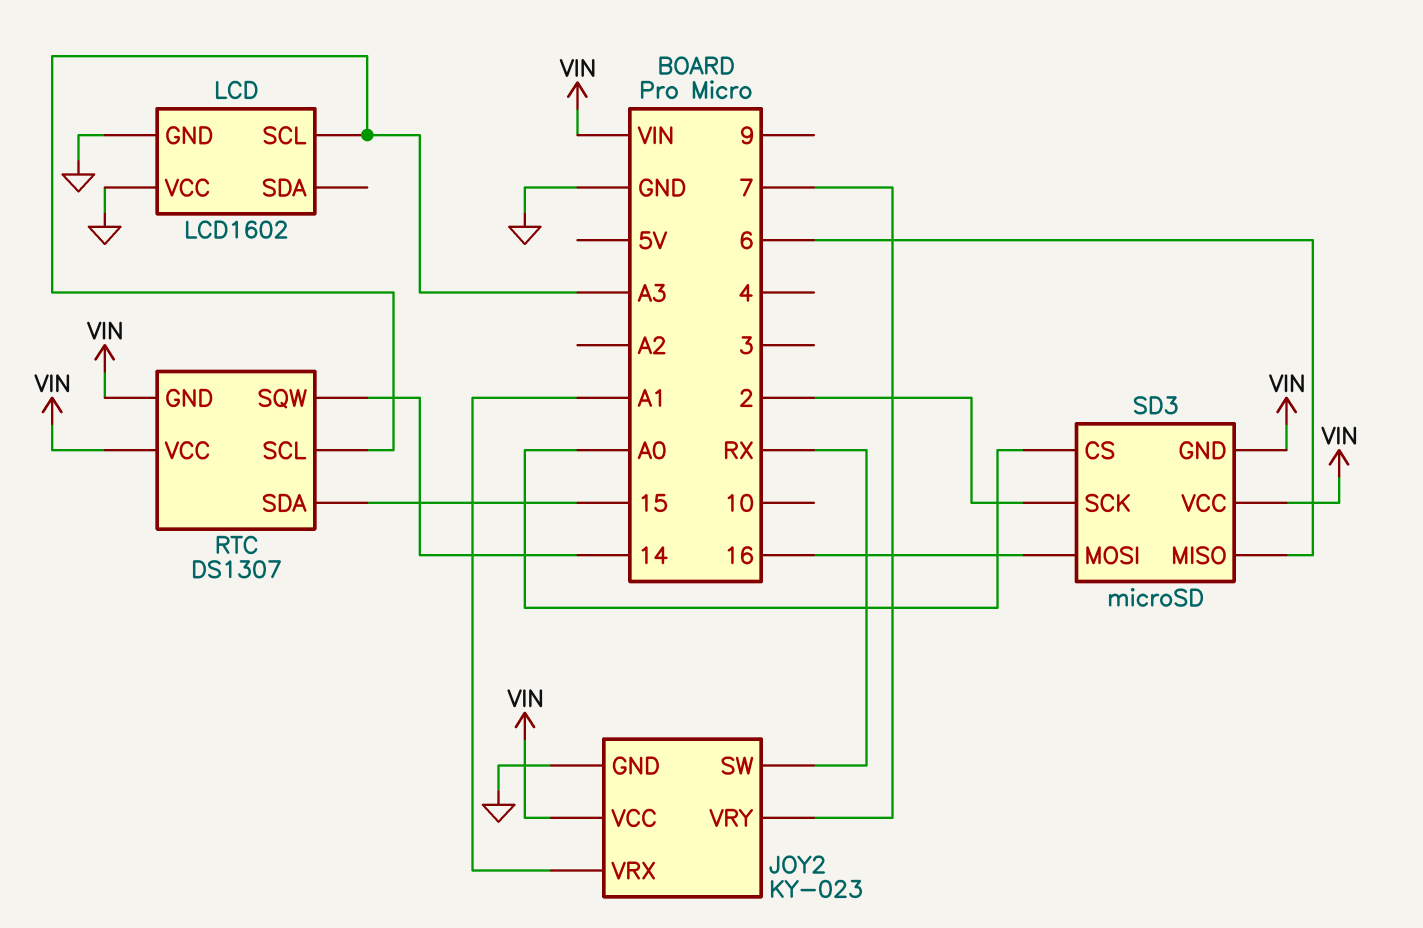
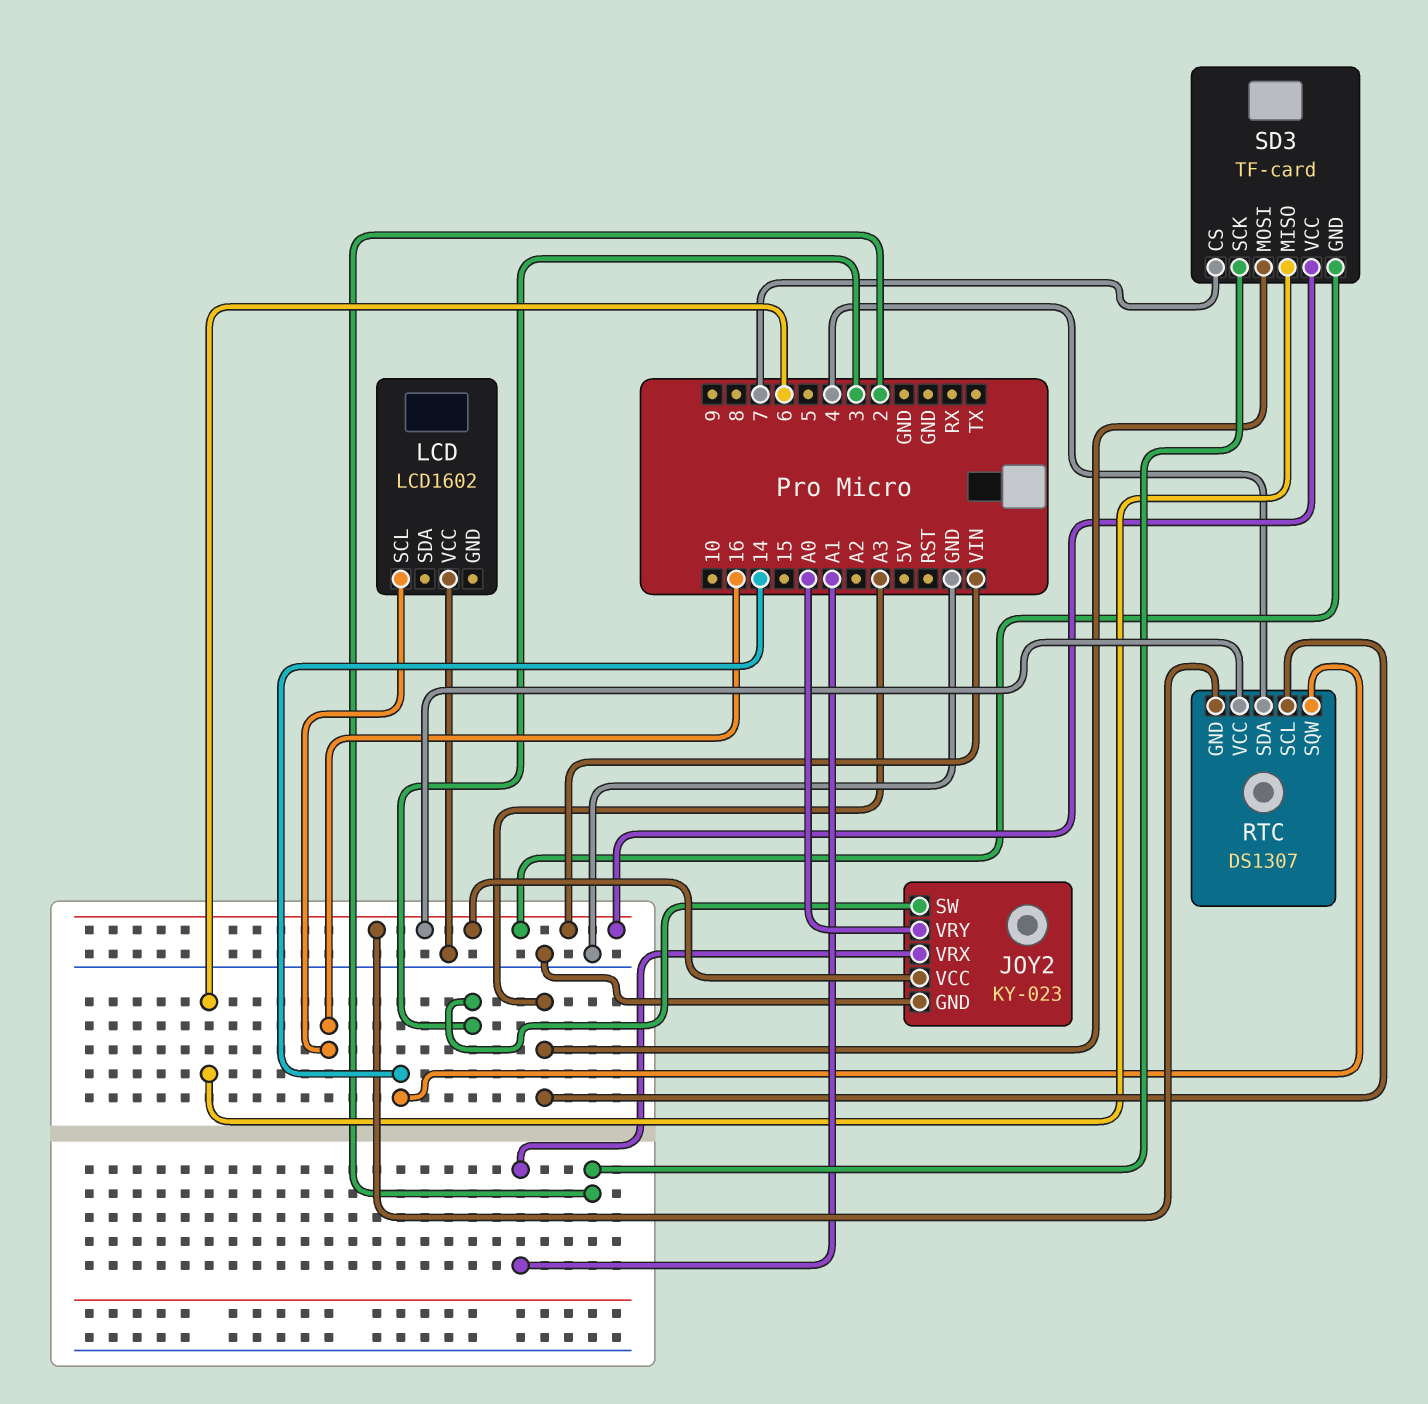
JOY2 pin SW: RX -> 3
JOY2 pin VRY: 7 -> A0
LCD pin GND: GND -> none
LCD pin SCL: A3 -> 16
RTC pin SDA: 15 -> 4
SD3: microSD -> TF-card
SD3 pin CS: A0 -> 7
SD3 pin MOSI: 16 -> A3

